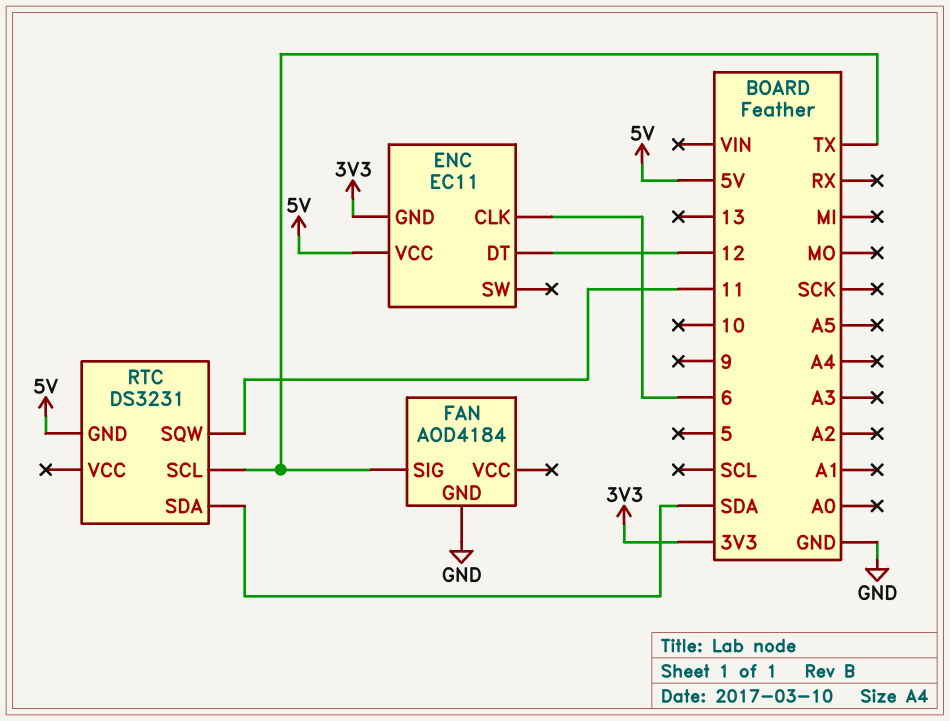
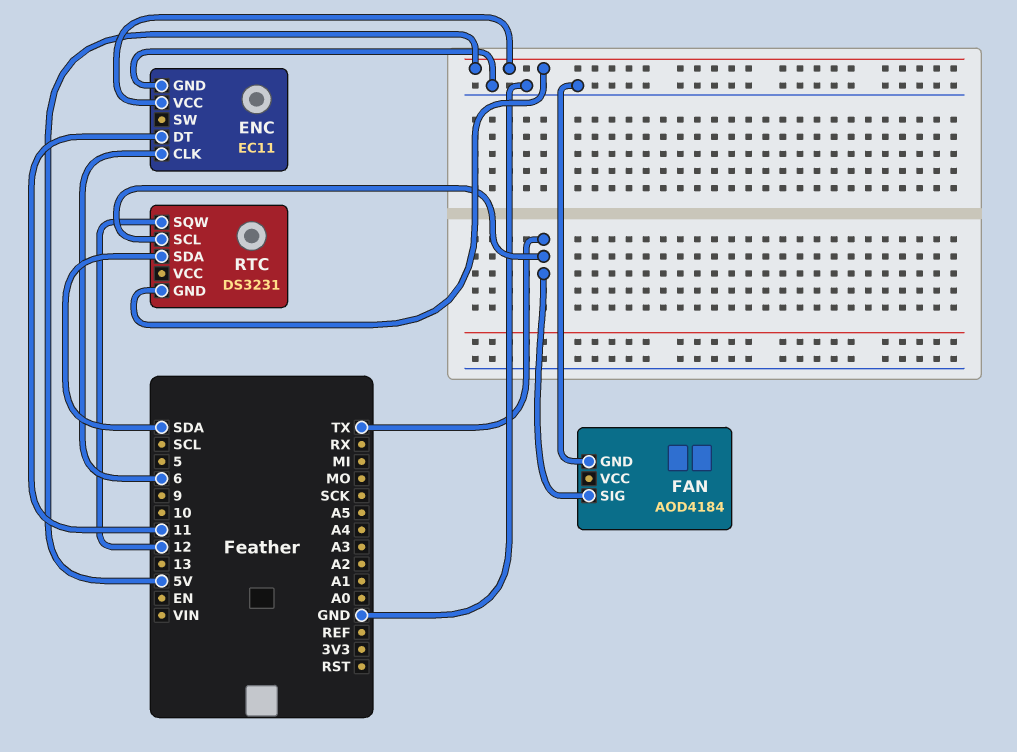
ENC pin DT: 12 -> 11
ENC pin GND: 3V3 -> GND
RTC pin SQW: 11 -> 12

